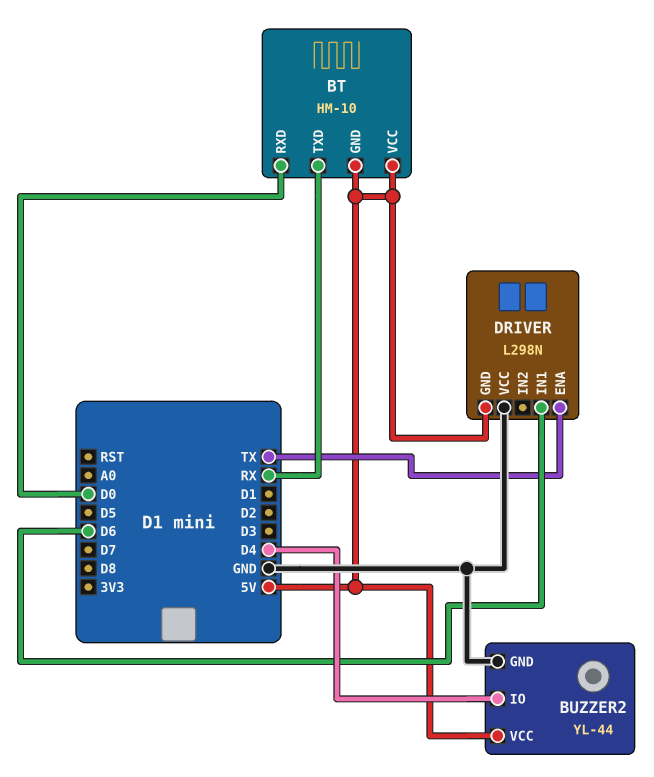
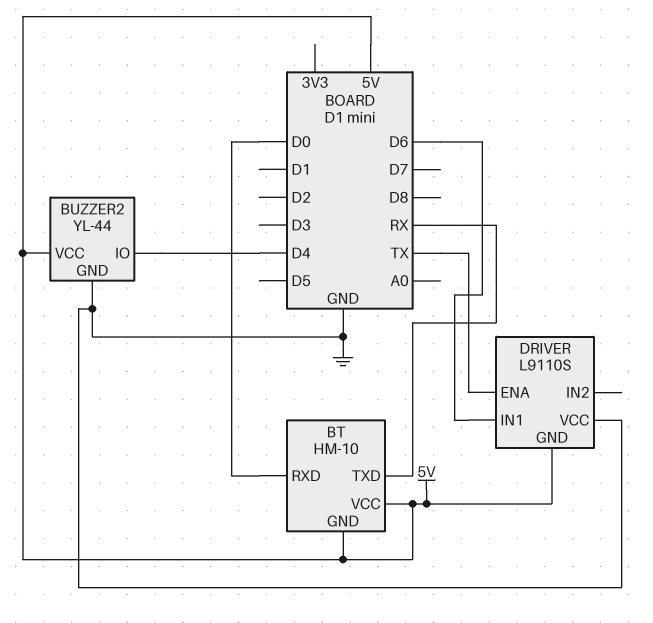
DRIVER: L298N -> L9110S

